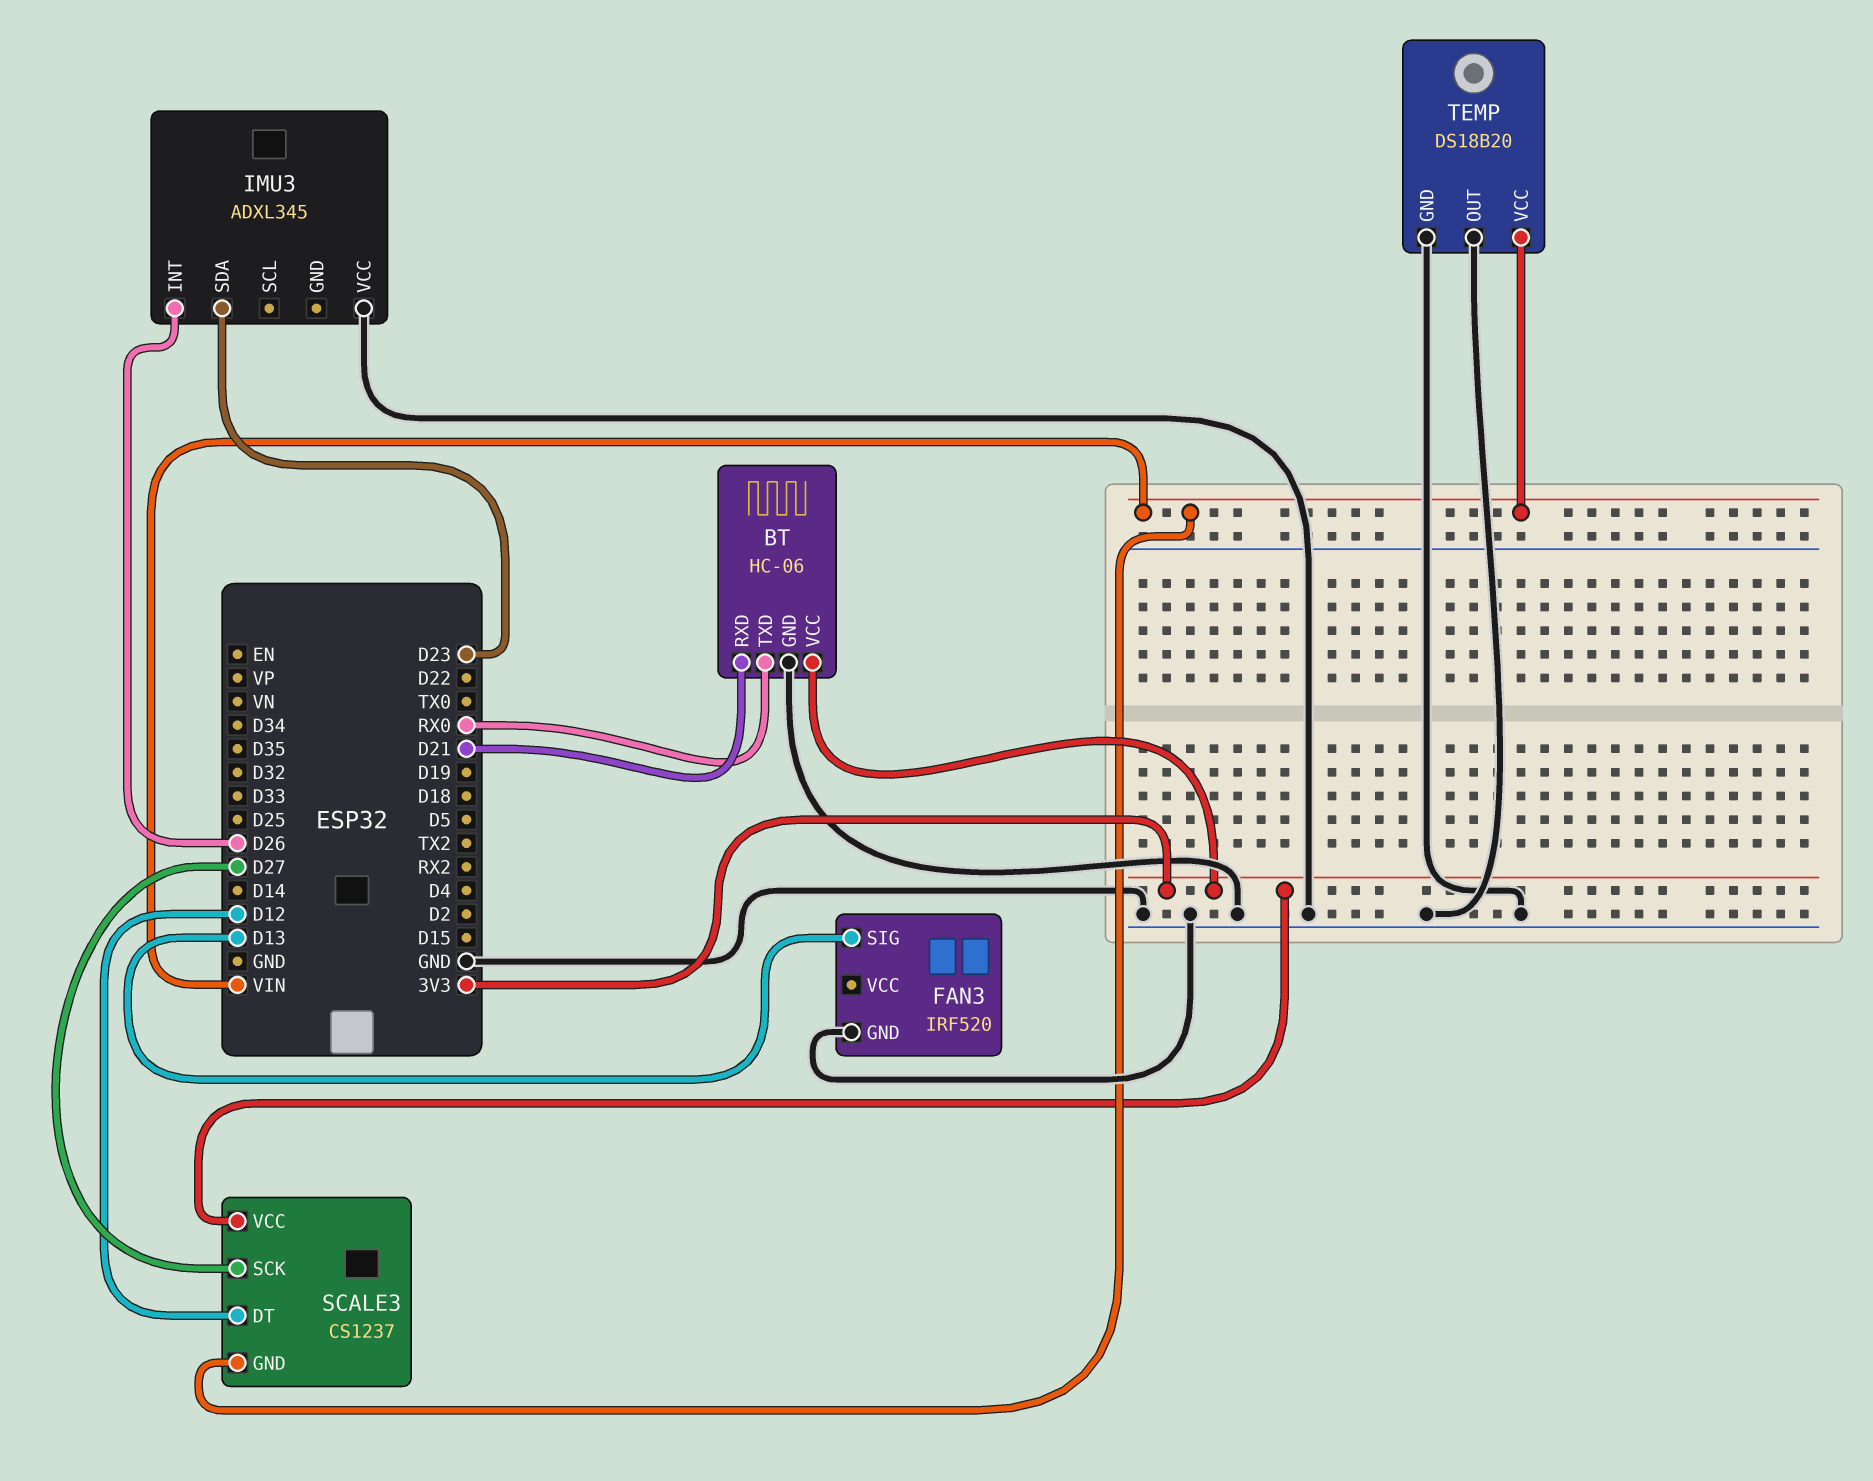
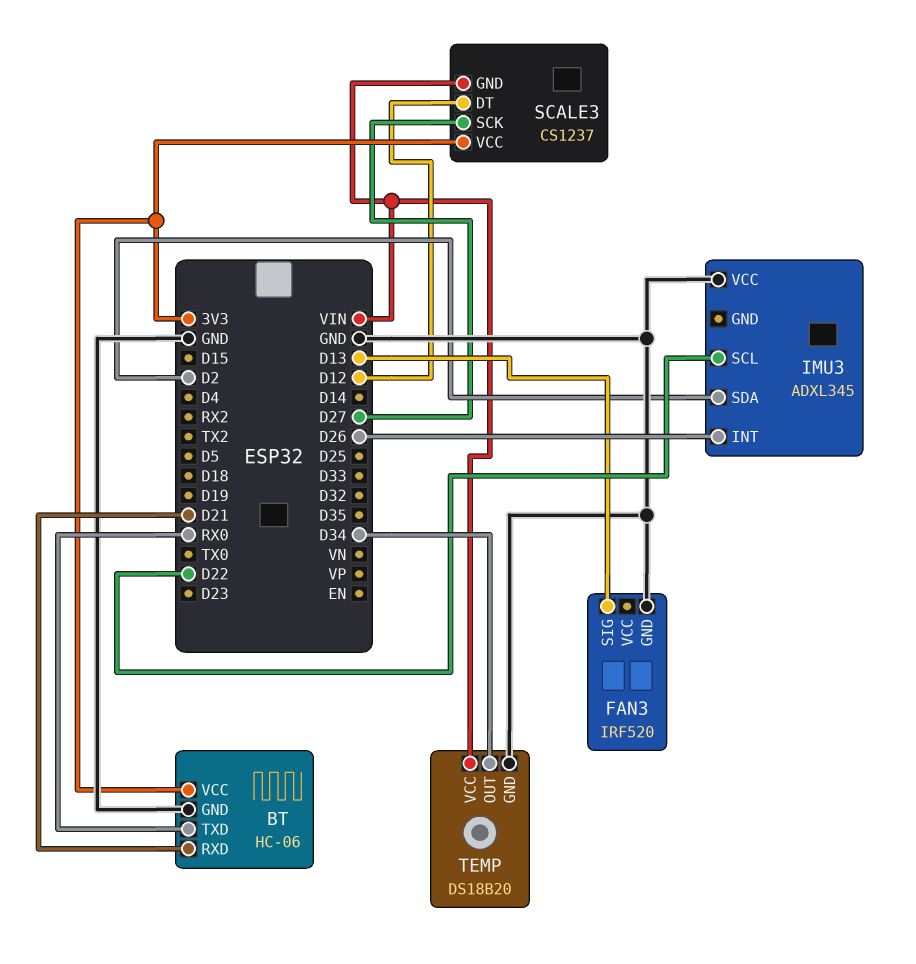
IMU3 pin SCL: none -> D22
IMU3 pin SDA: D23 -> D2
TEMP pin OUT: GND -> D34

